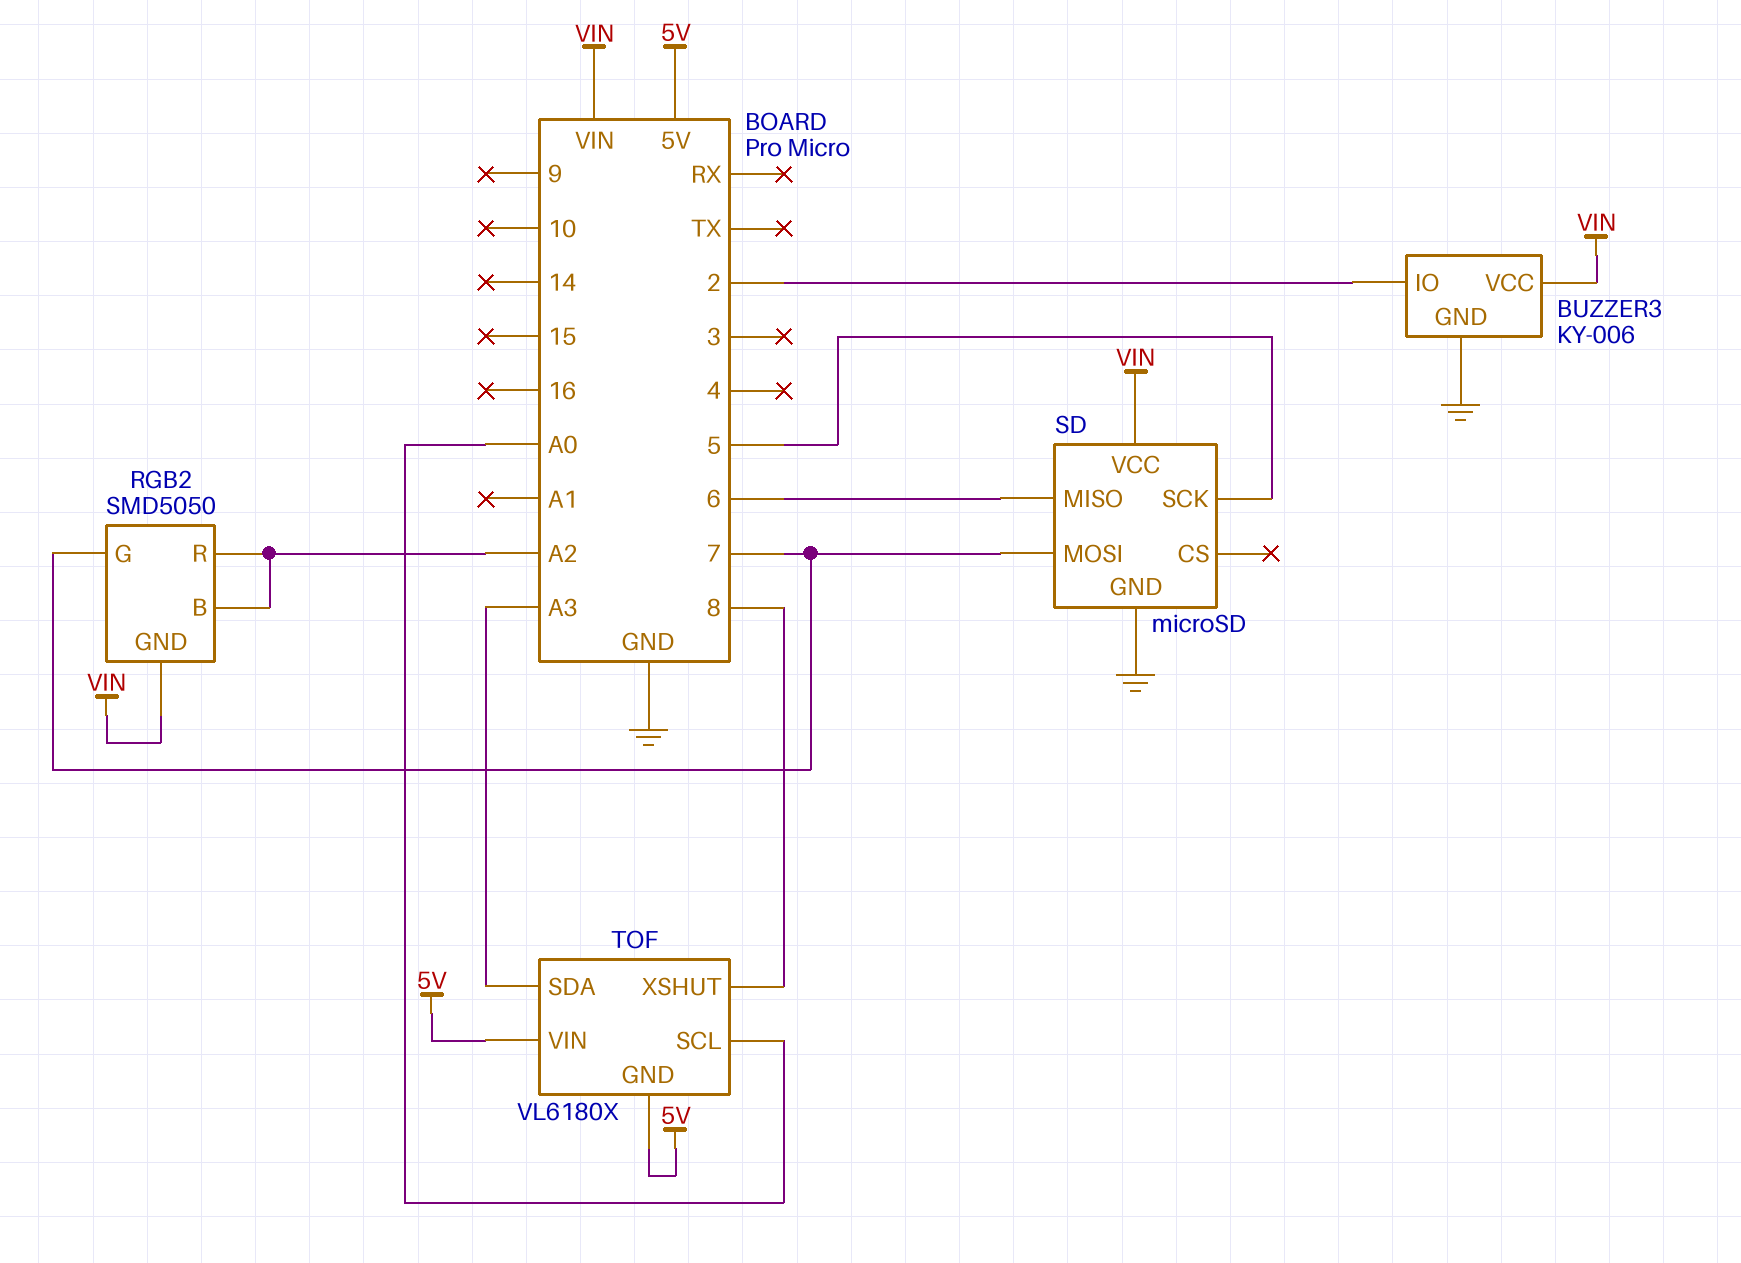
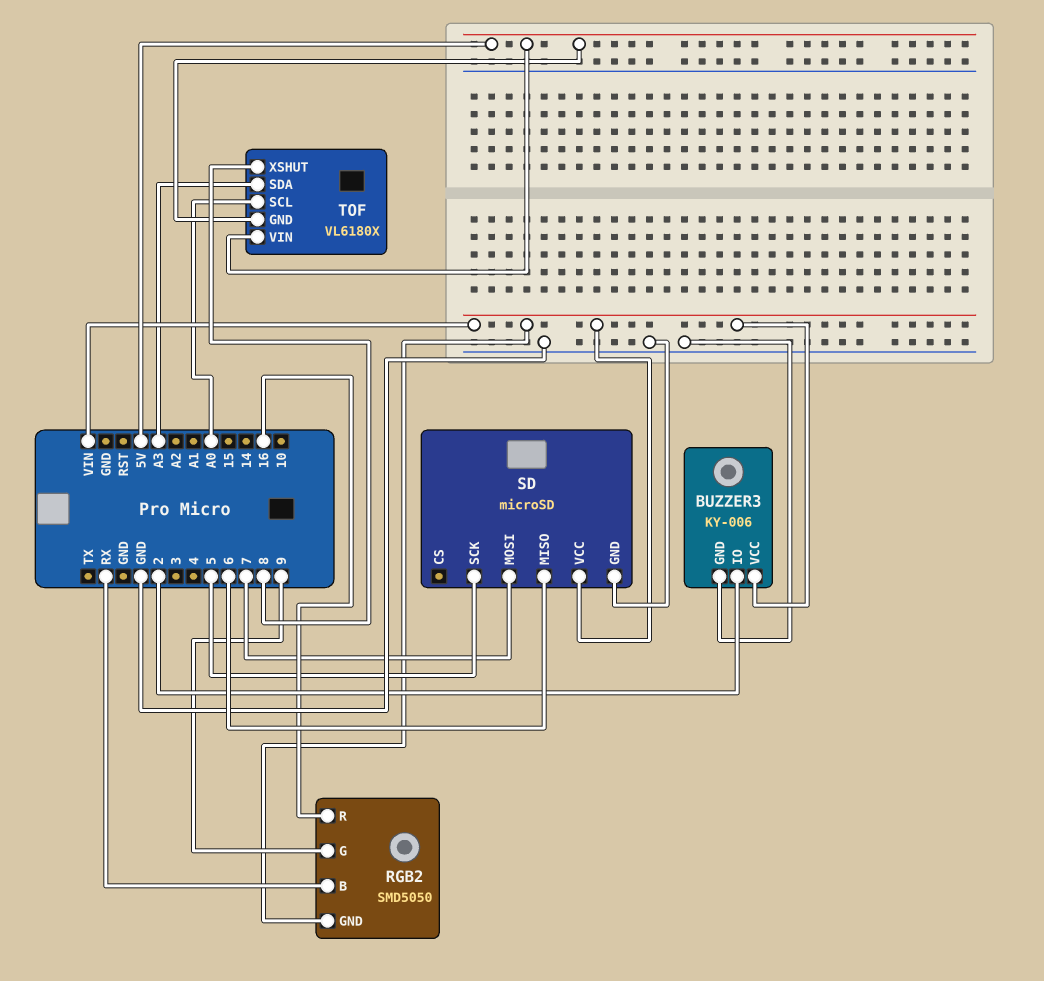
RGB2 pin B: A2 -> RX
RGB2 pin G: 7 -> 9
RGB2 pin R: A2 -> 16

